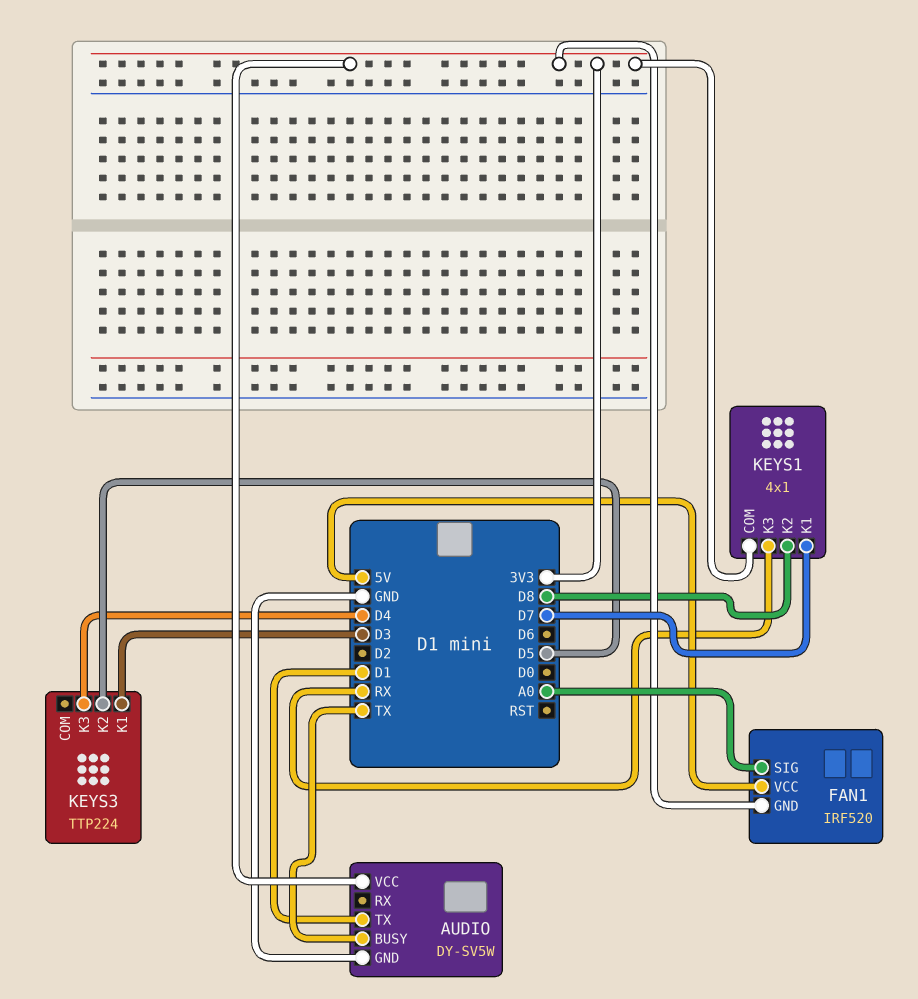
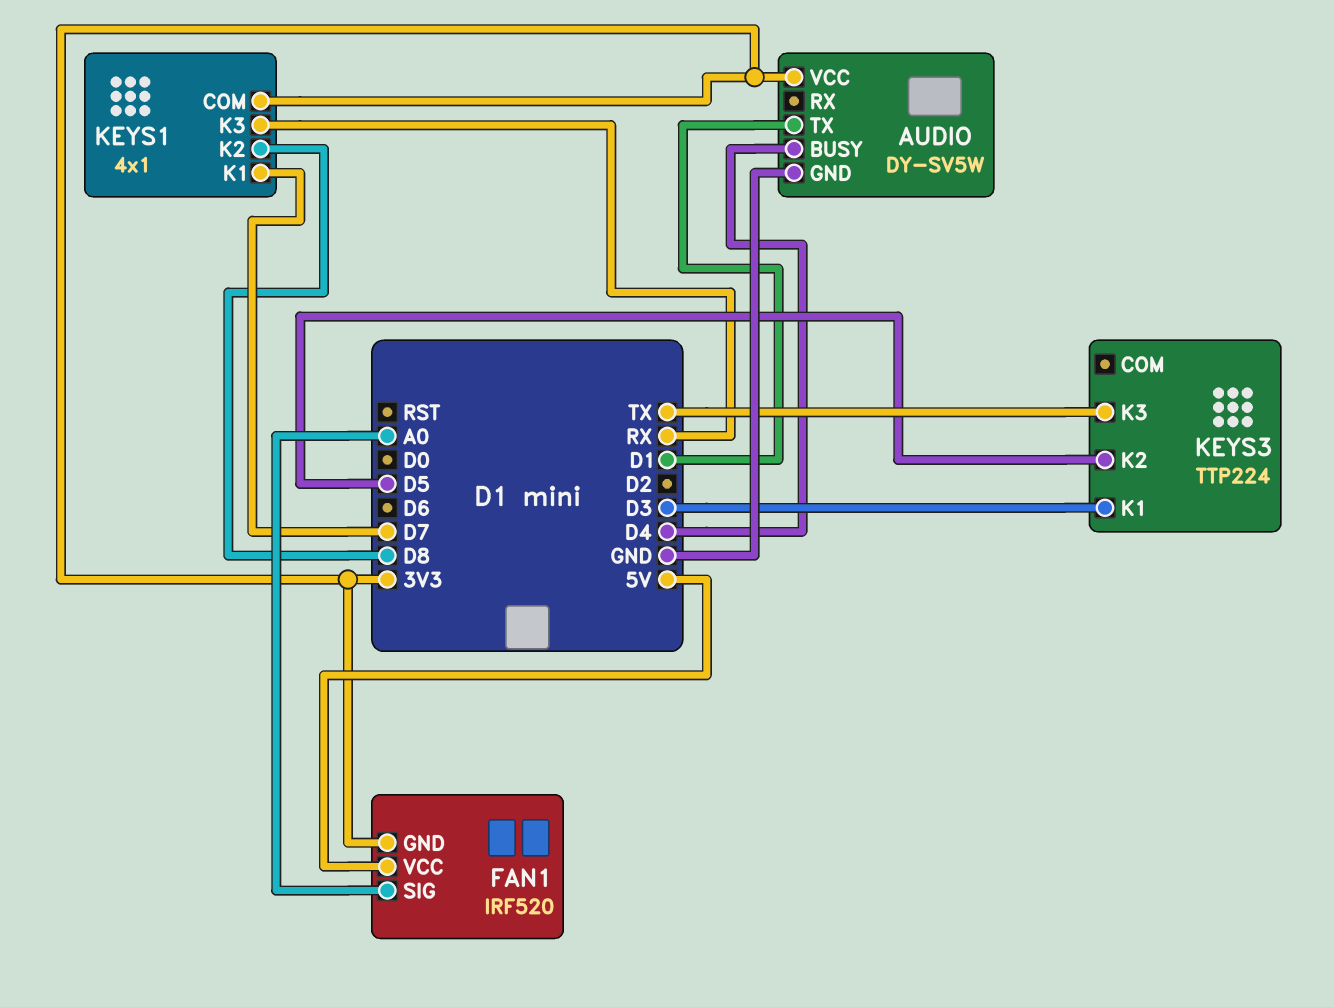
AUDIO pin BUSY: TX -> D4
KEYS3 pin K3: D4 -> TX

